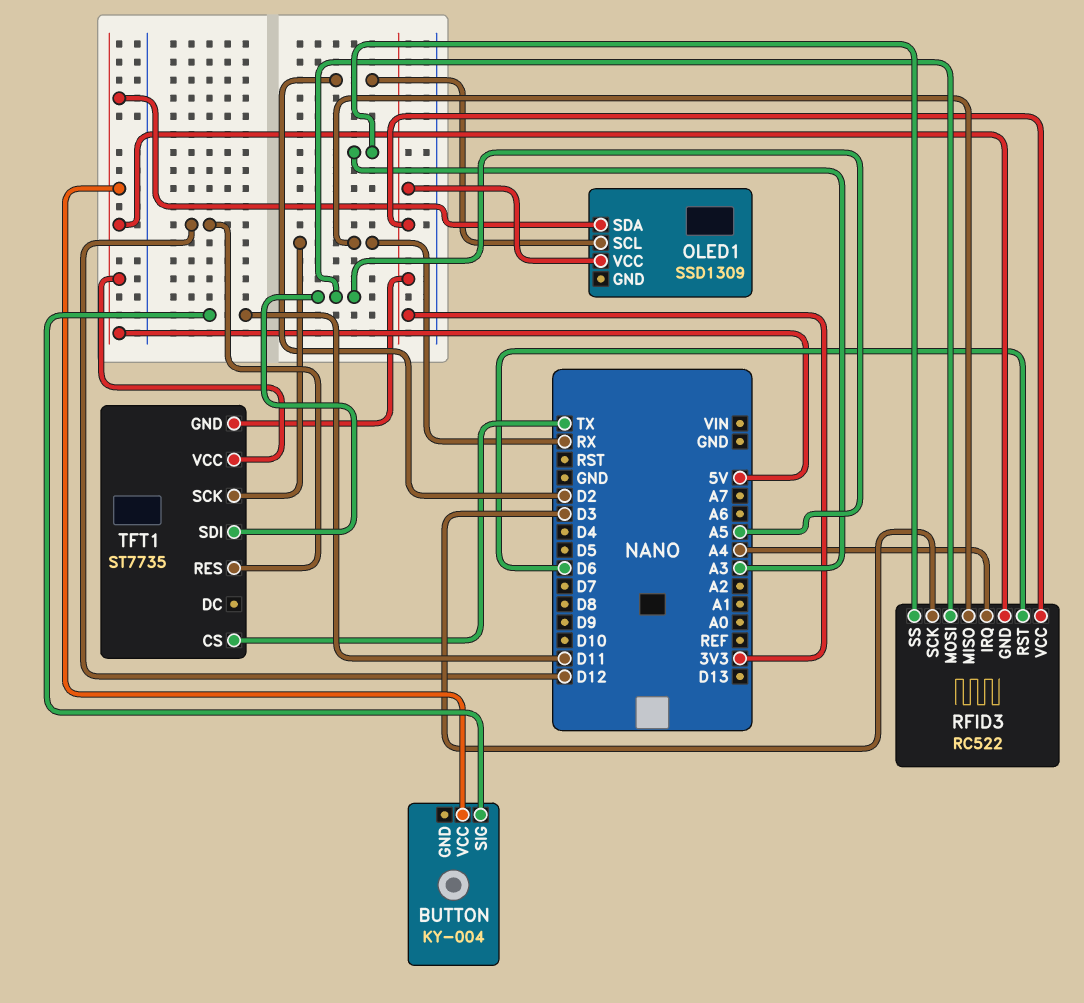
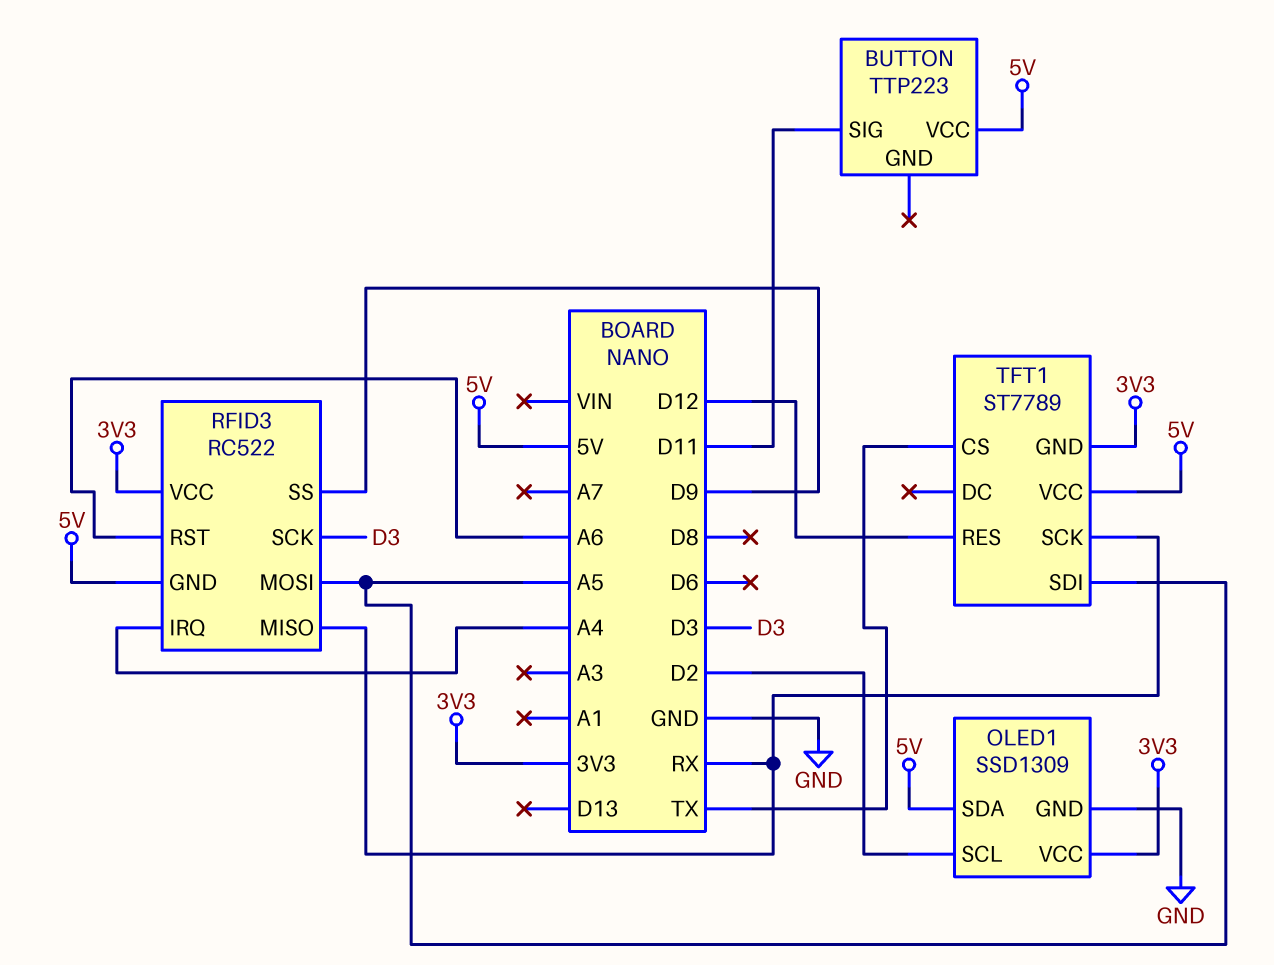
BUTTON: KY-004 -> TTP223
OLED1 pin GND: none -> GND
RFID3 pin RST: D6 -> A6
RFID3 pin SS: A3 -> D9
TFT1: ST7735 -> ST7789

